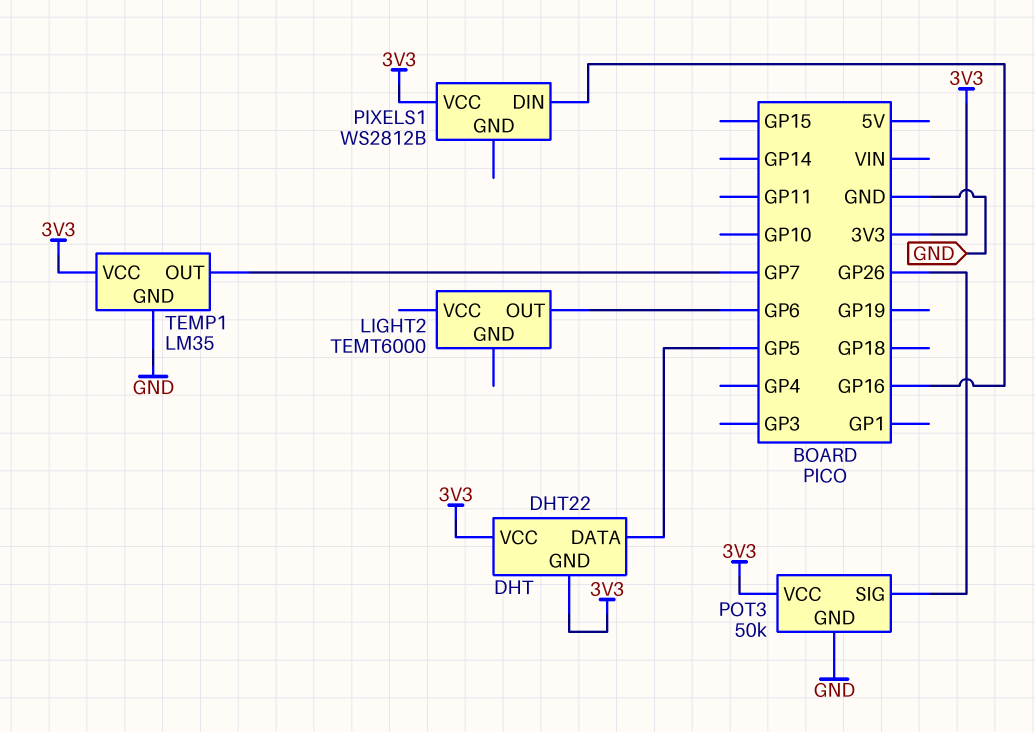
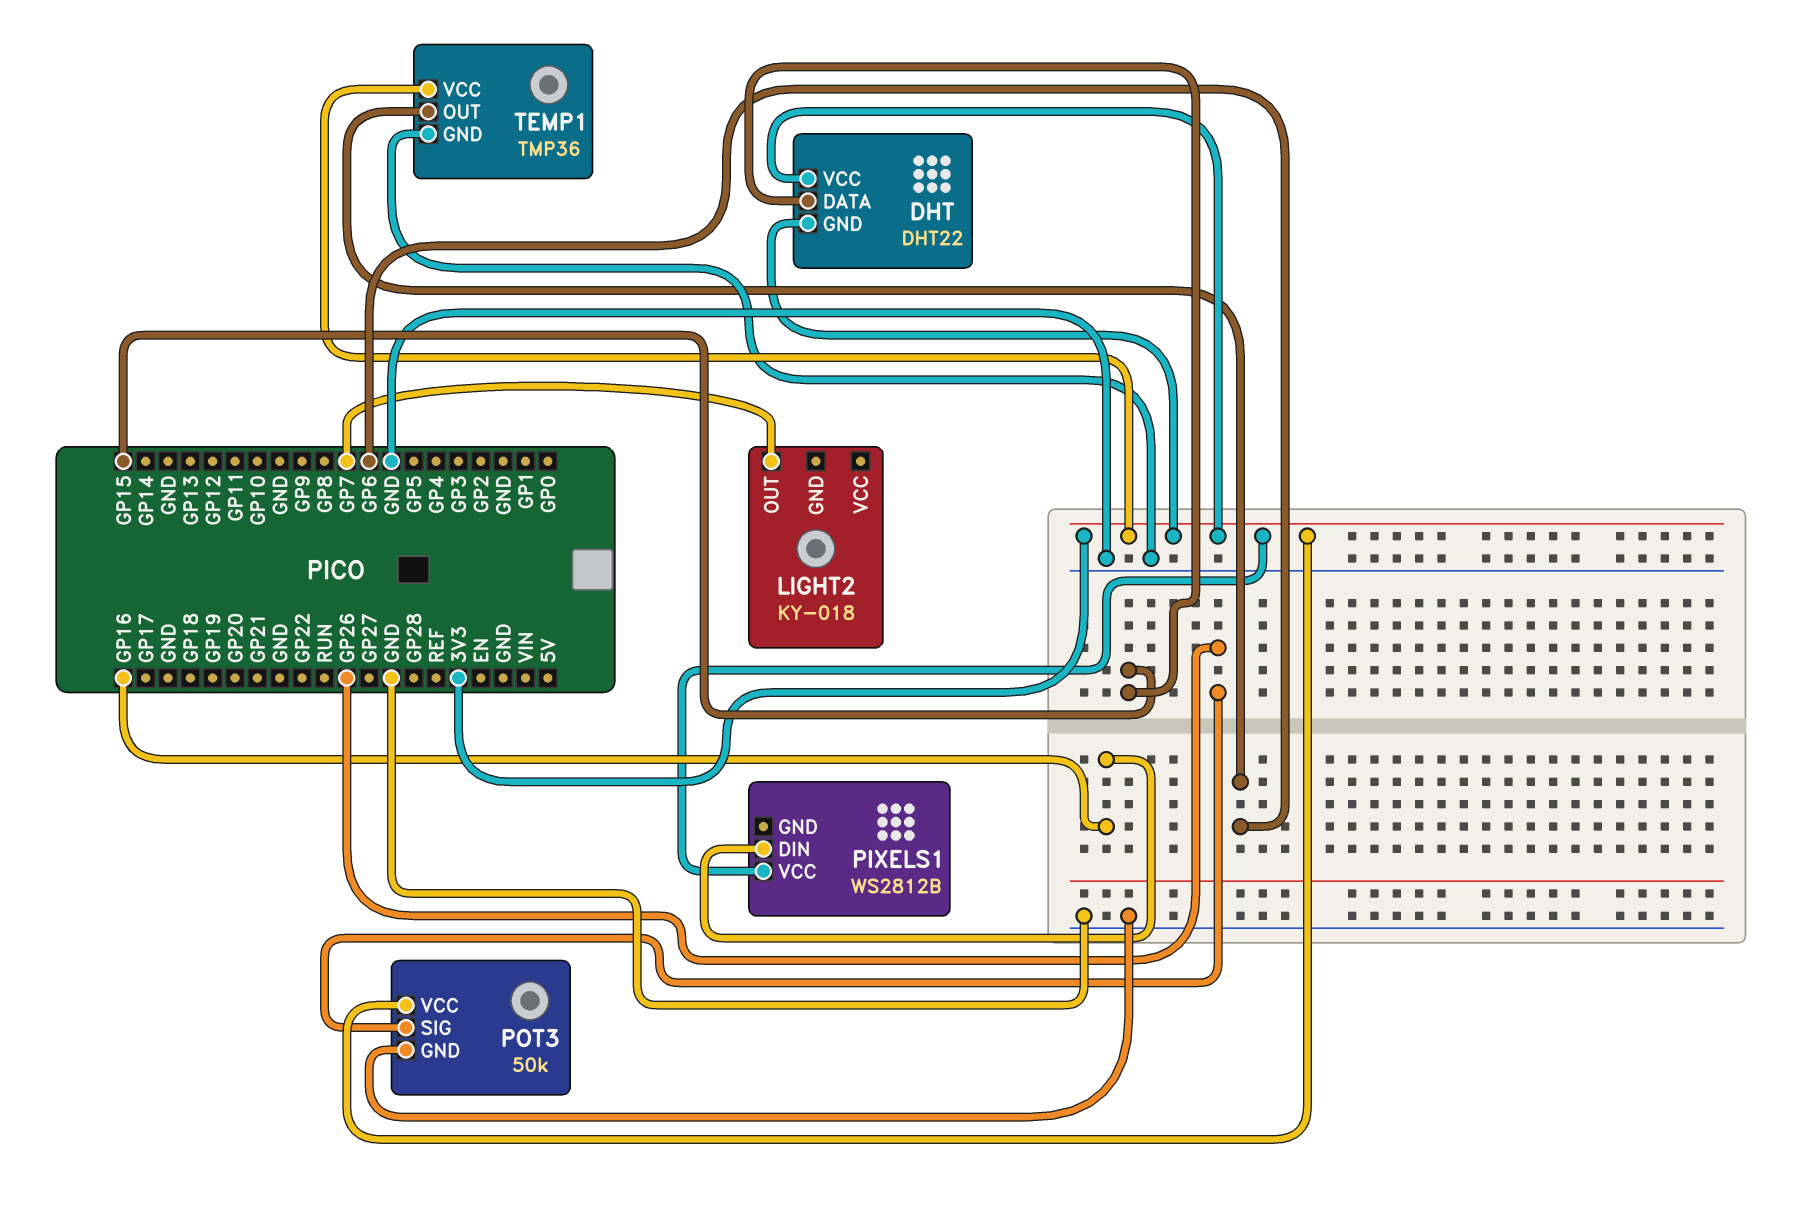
DHT pin DATA: GP5 -> GP15
LIGHT2: TEMT6000 -> KY-018
LIGHT2 pin OUT: GP6 -> GP7
TEMP1: LM35 -> TMP36
TEMP1 pin OUT: GP7 -> GP6

